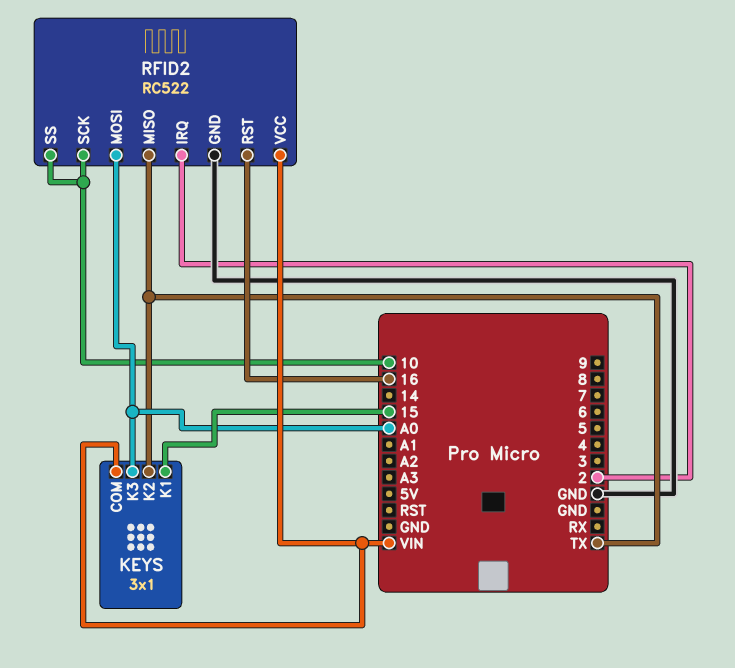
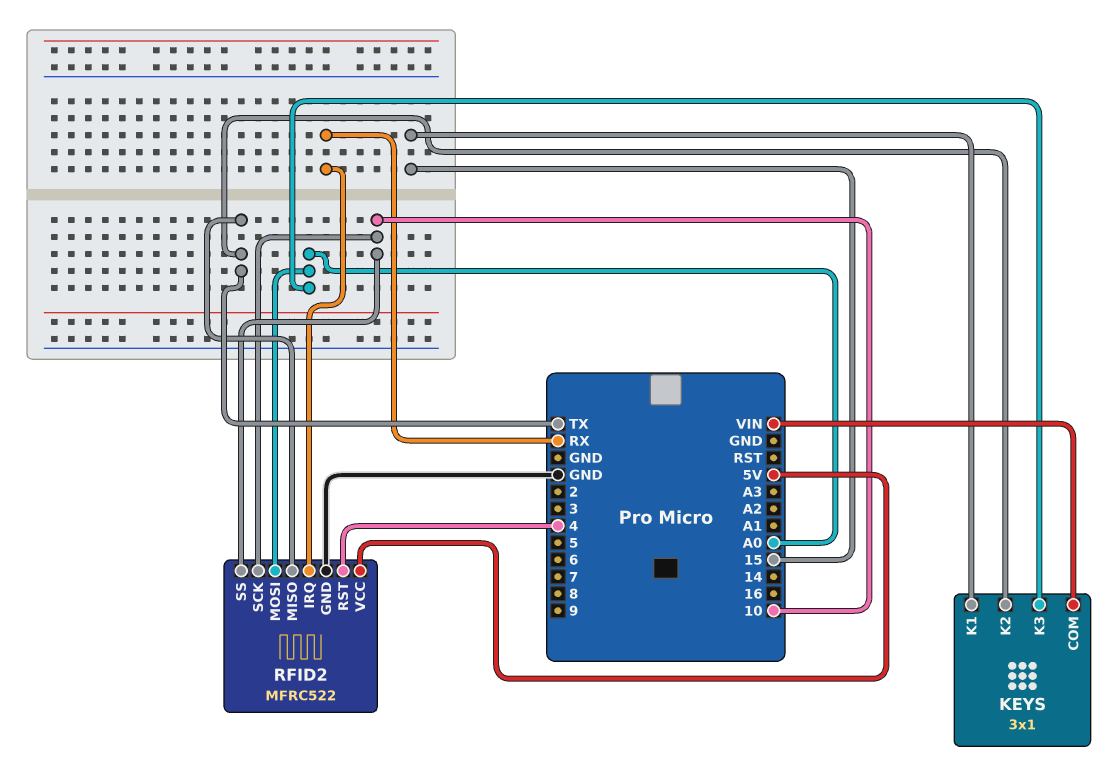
RFID2: RC522 -> MFRC522
RFID2 pin IRQ: 2 -> RX
RFID2 pin RST: 16 -> 4
RFID2 pin VCC: VIN -> 5V

